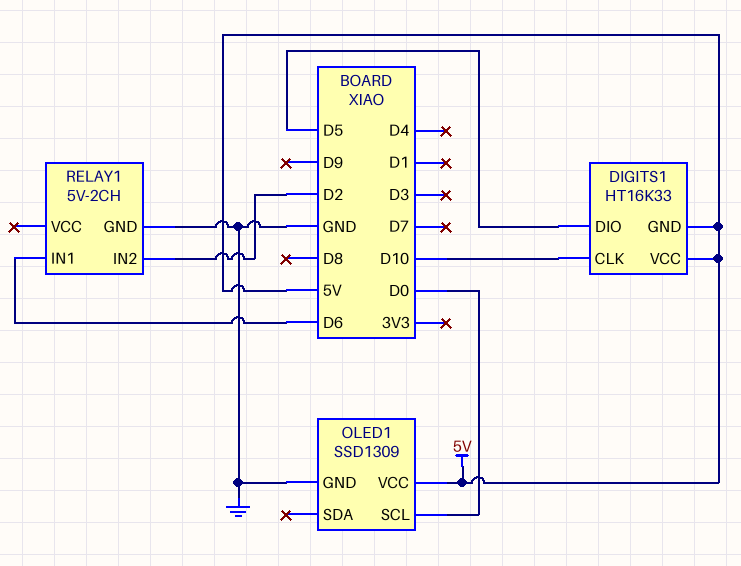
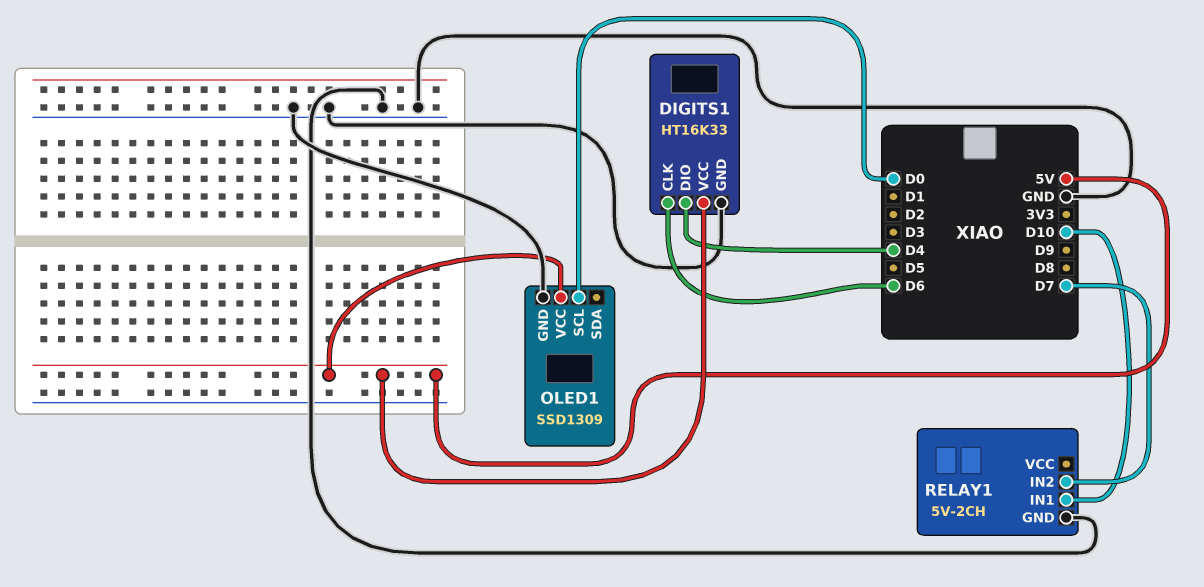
DIGITS1 pin CLK: D10 -> D6
DIGITS1 pin DIO: D5 -> D4
DIGITS1 pin GND: 5V -> GND
RELAY1 pin IN1: D6 -> D10
RELAY1 pin IN2: D2 -> D7

